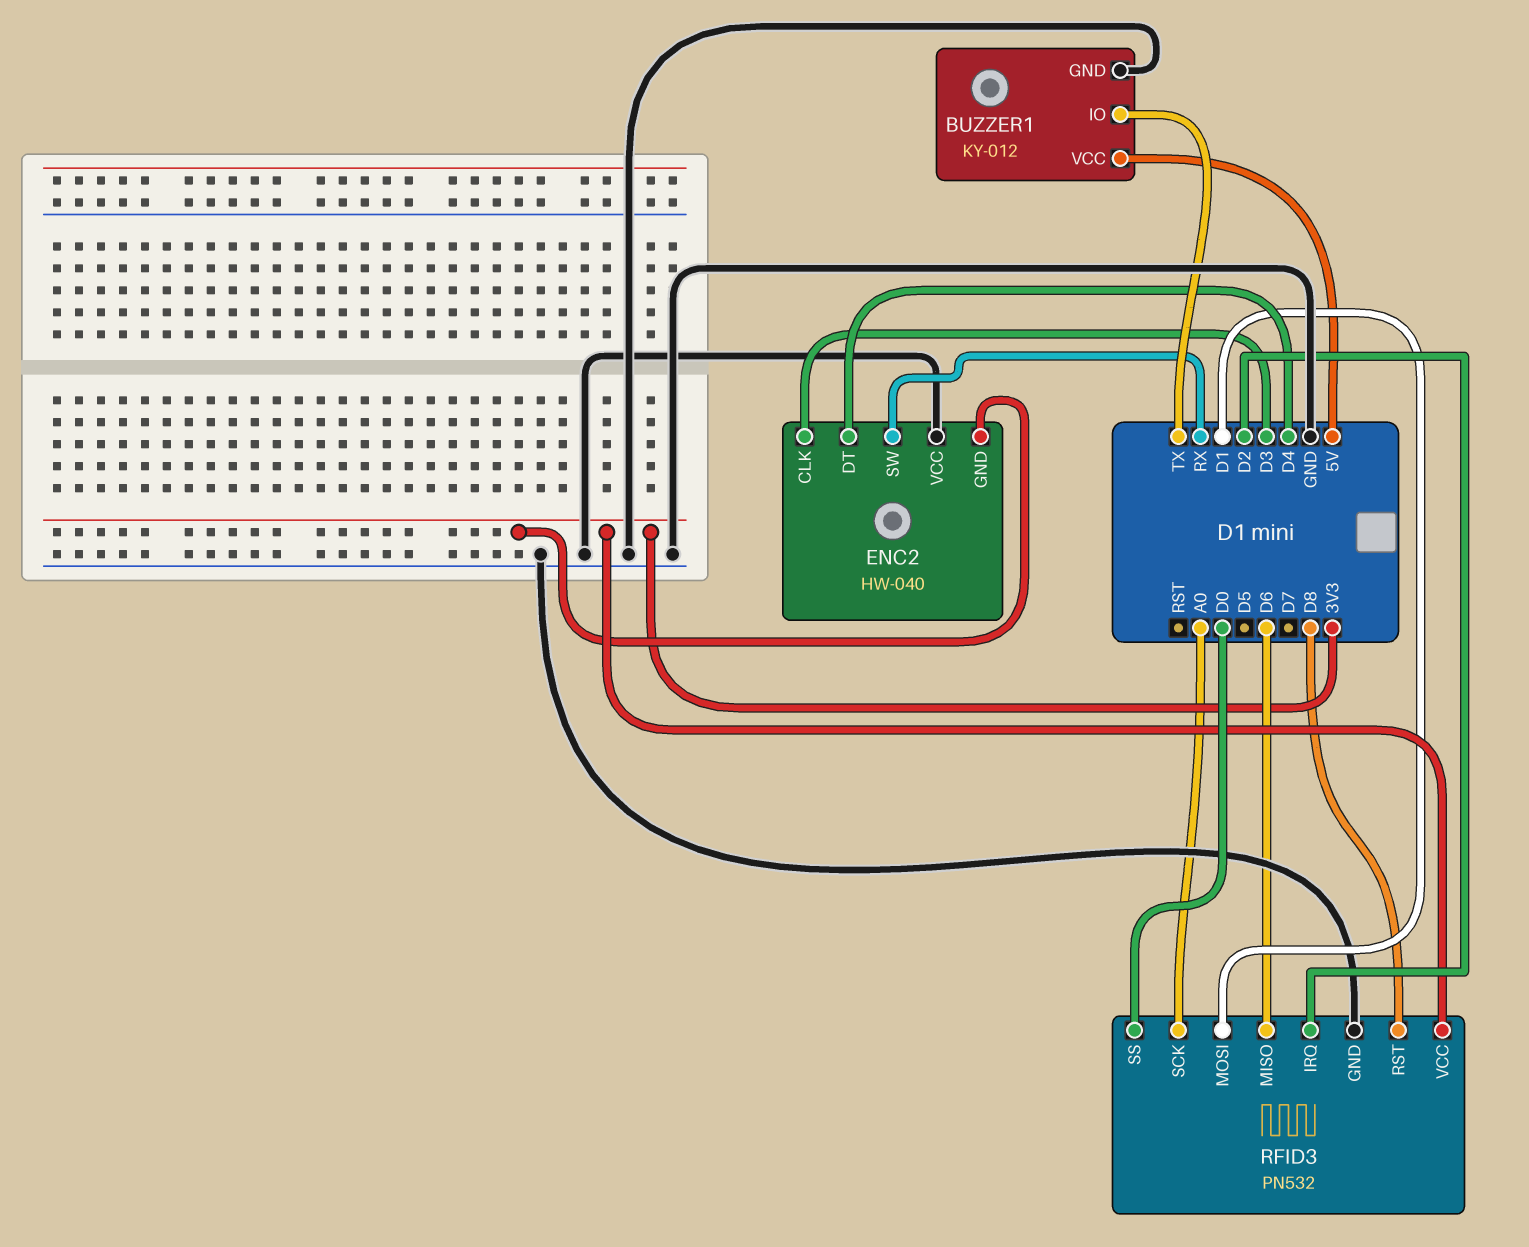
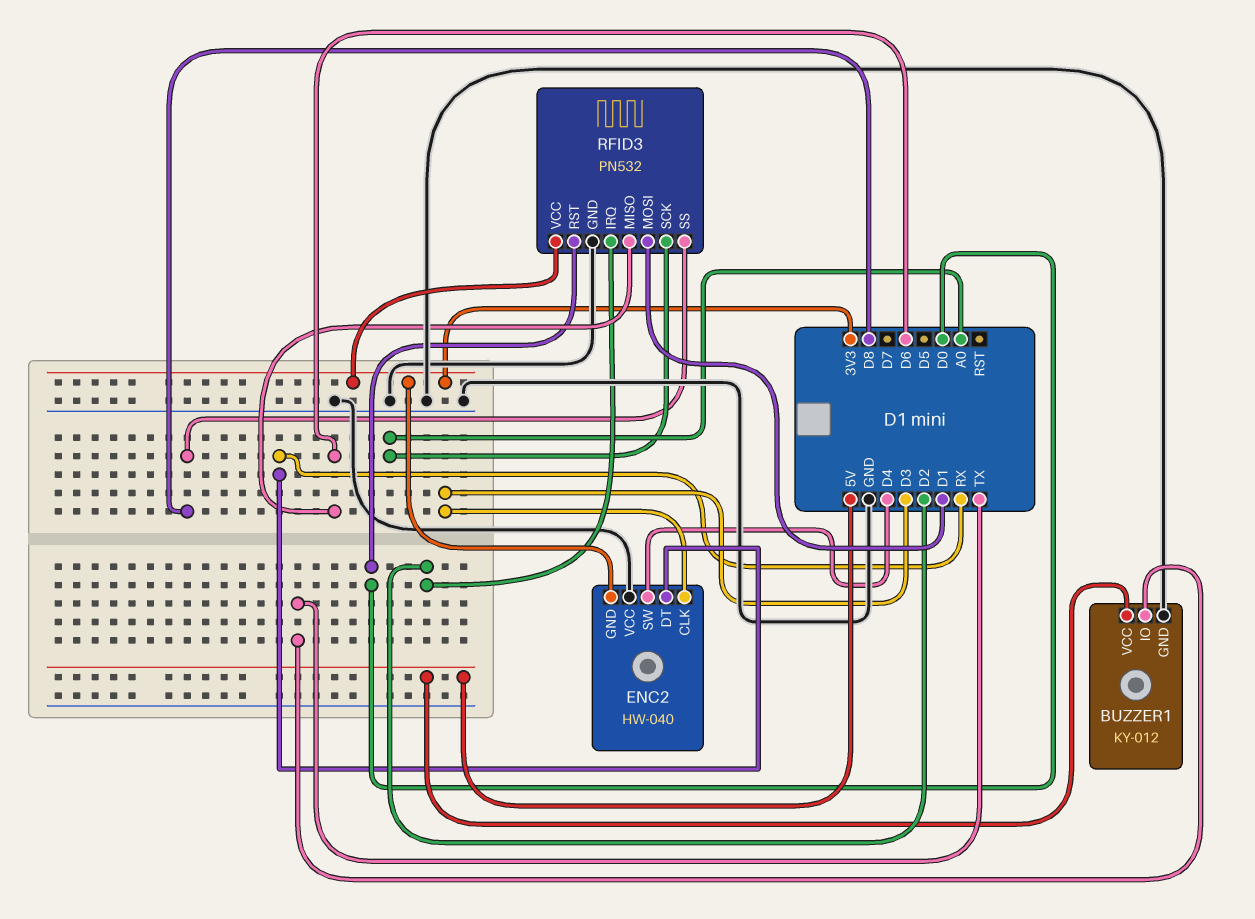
ENC2 pin DT: D4 -> RX
ENC2 pin SW: RX -> D4
RFID3 pin RST: D8 -> D0
RFID3 pin SS: D0 -> D8

